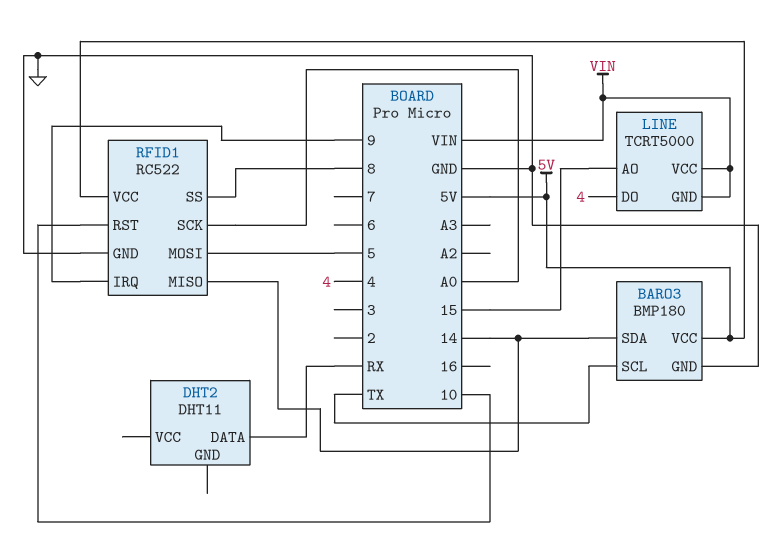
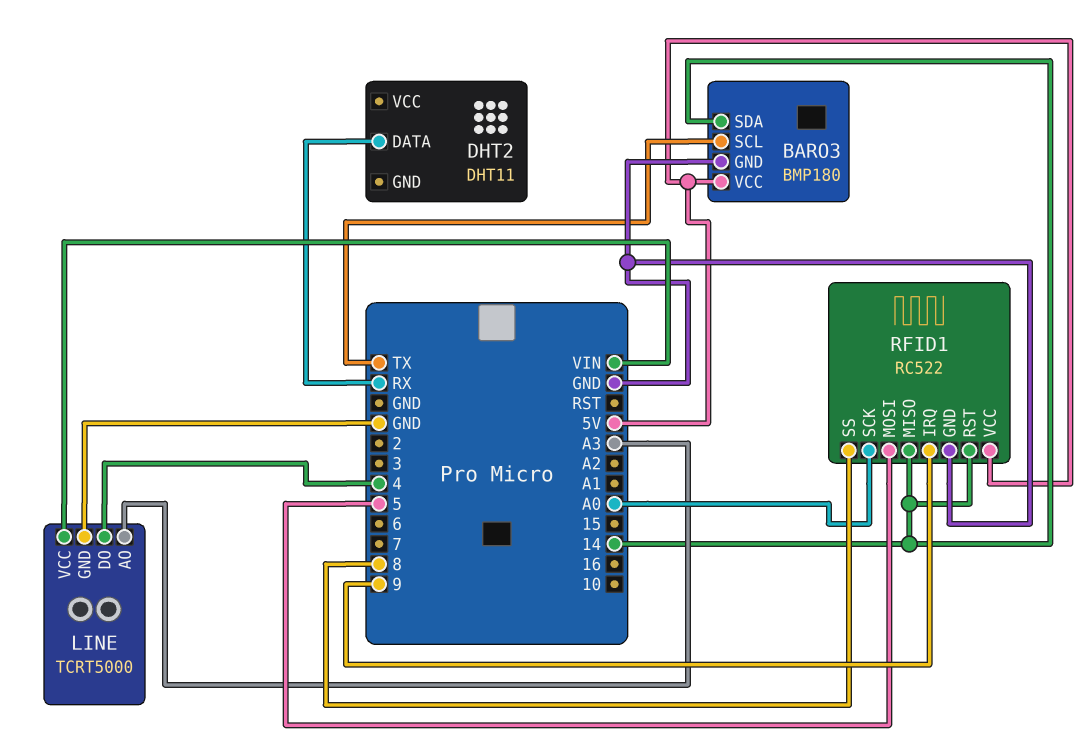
LINE pin AO: 15 -> A3
LINE pin GND: VIN -> GND
RFID1 pin RST: 10 -> 14

